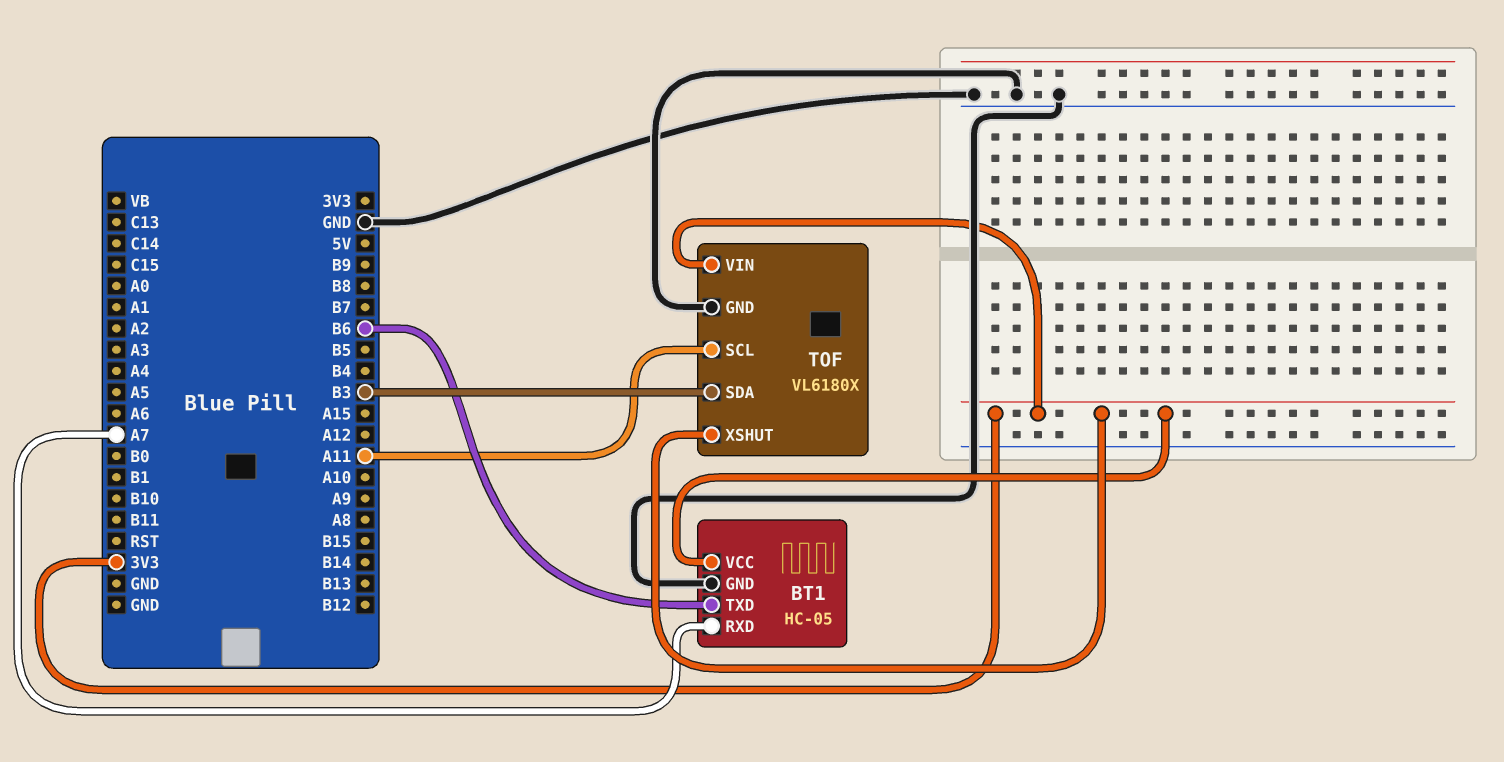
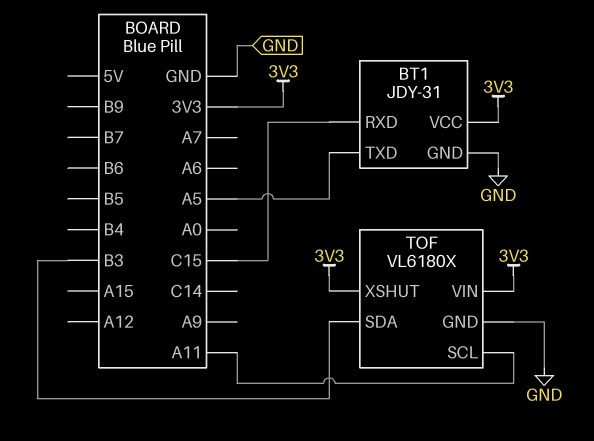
BT1: HC-05 -> JDY-31
BT1 pin RXD: A7 -> C15
BT1 pin TXD: B6 -> A5

